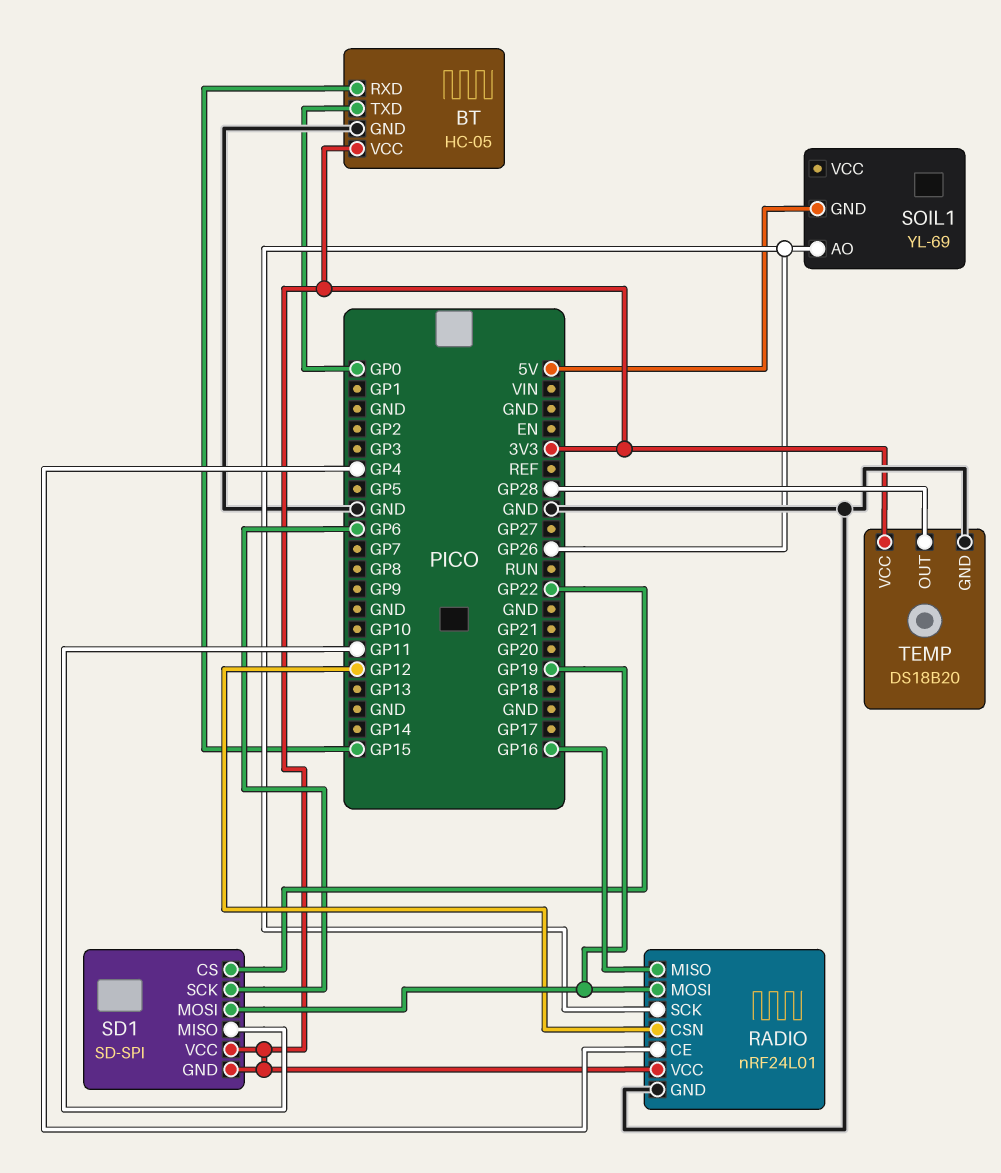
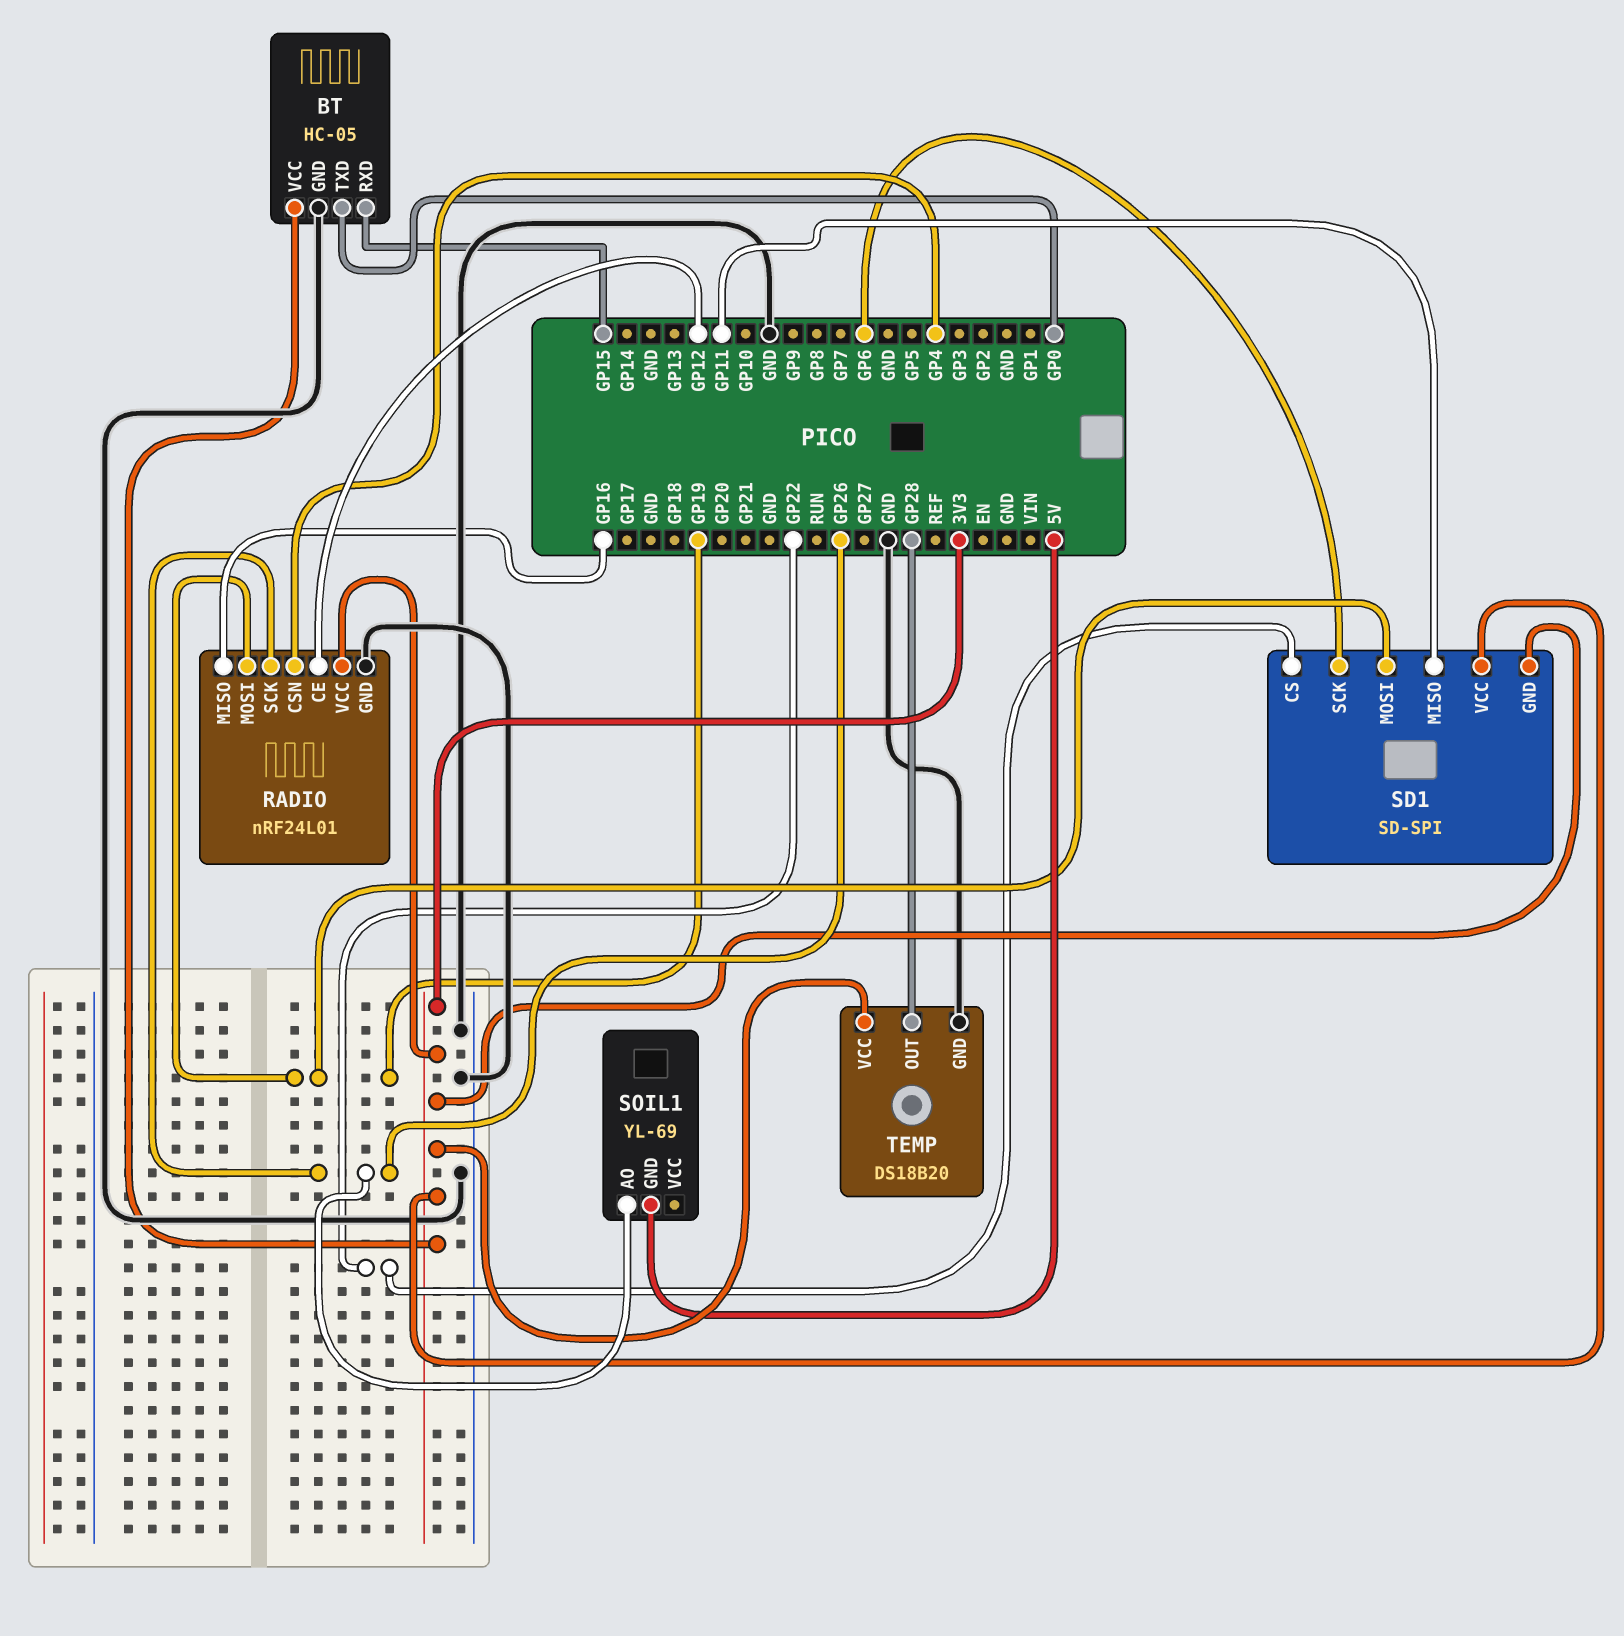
RADIO pin CE: GP4 -> GP12
RADIO pin CSN: GP12 -> GP4

